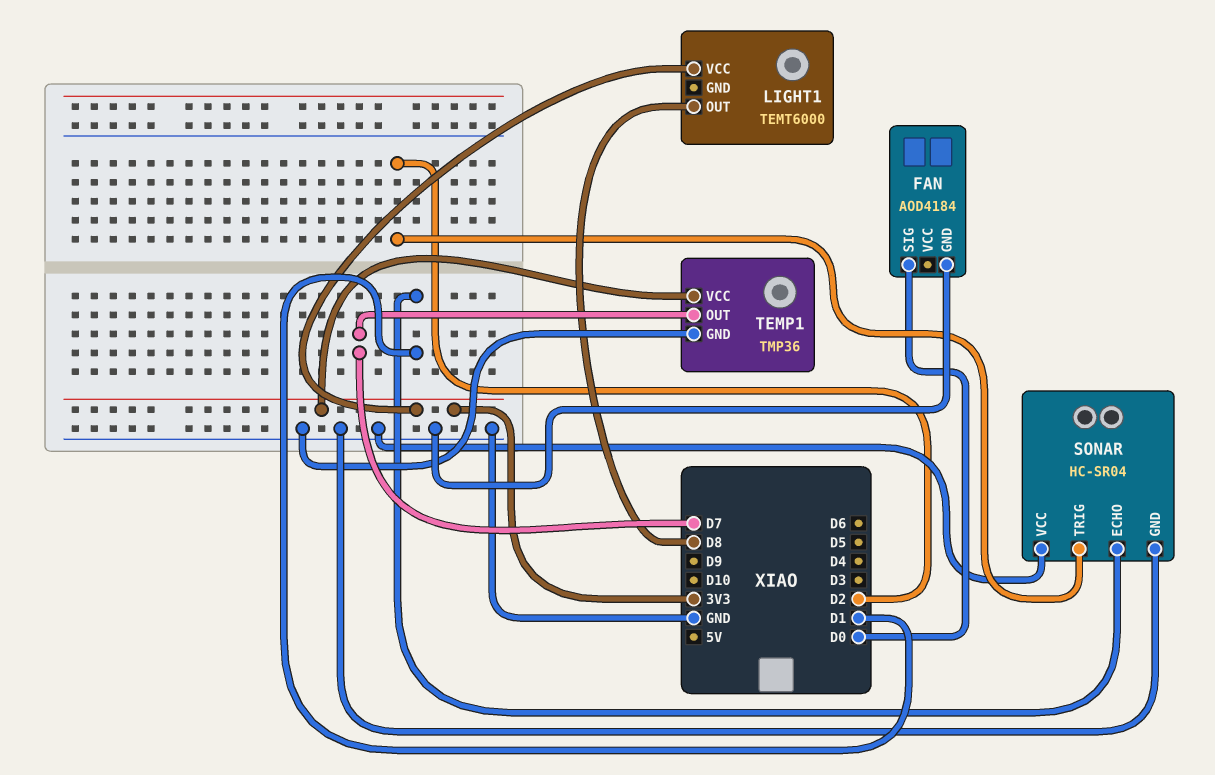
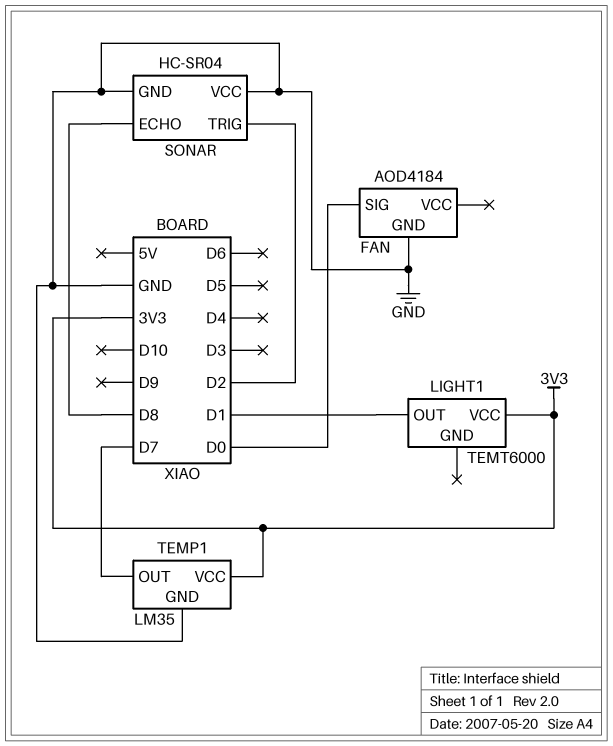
LIGHT1 pin OUT: D8 -> D1
SONAR pin ECHO: D1 -> D8
TEMP1: TMP36 -> LM35

